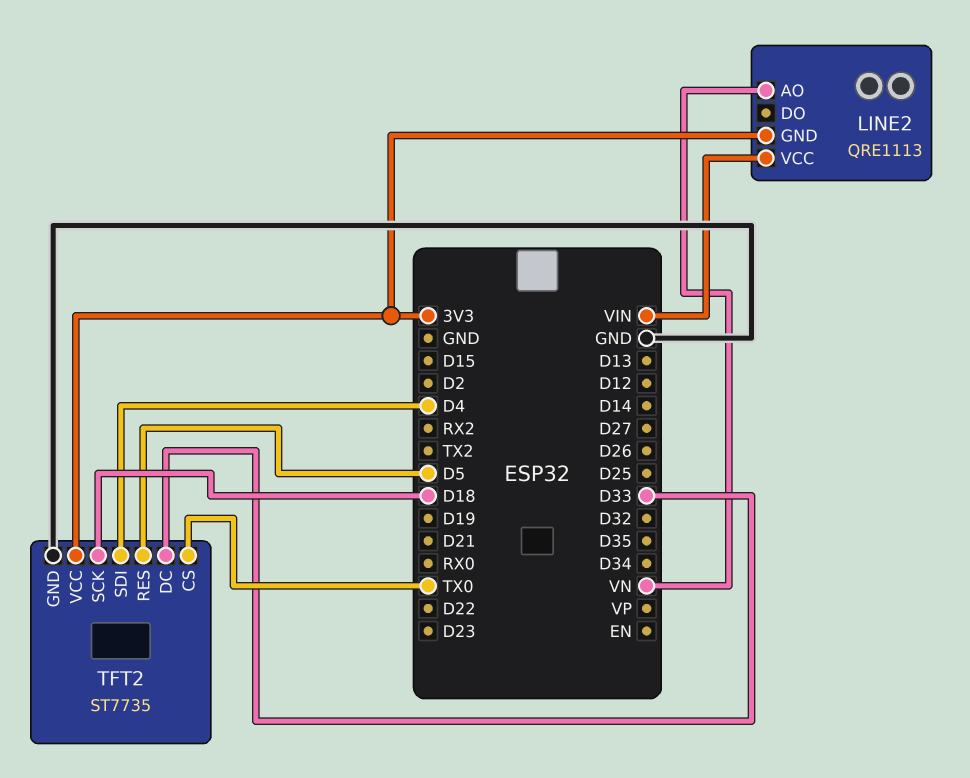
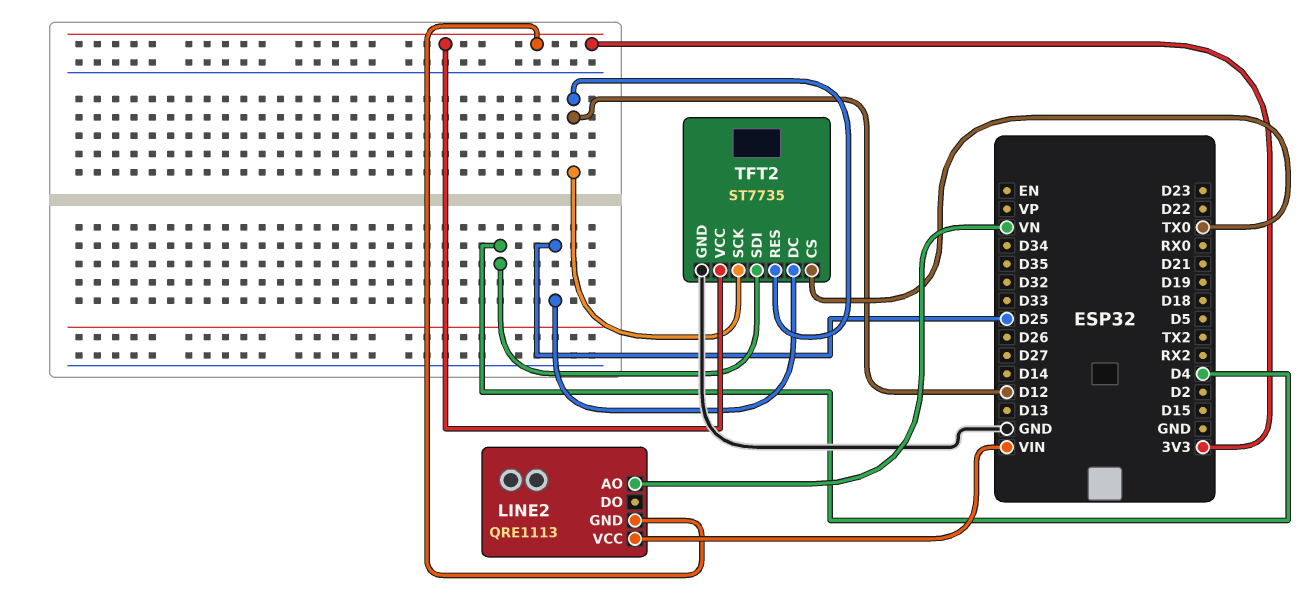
TFT2 pin DC: D33 -> D25
TFT2 pin RES: D5 -> D12
TFT2 pin SCK: D18 -> D12

